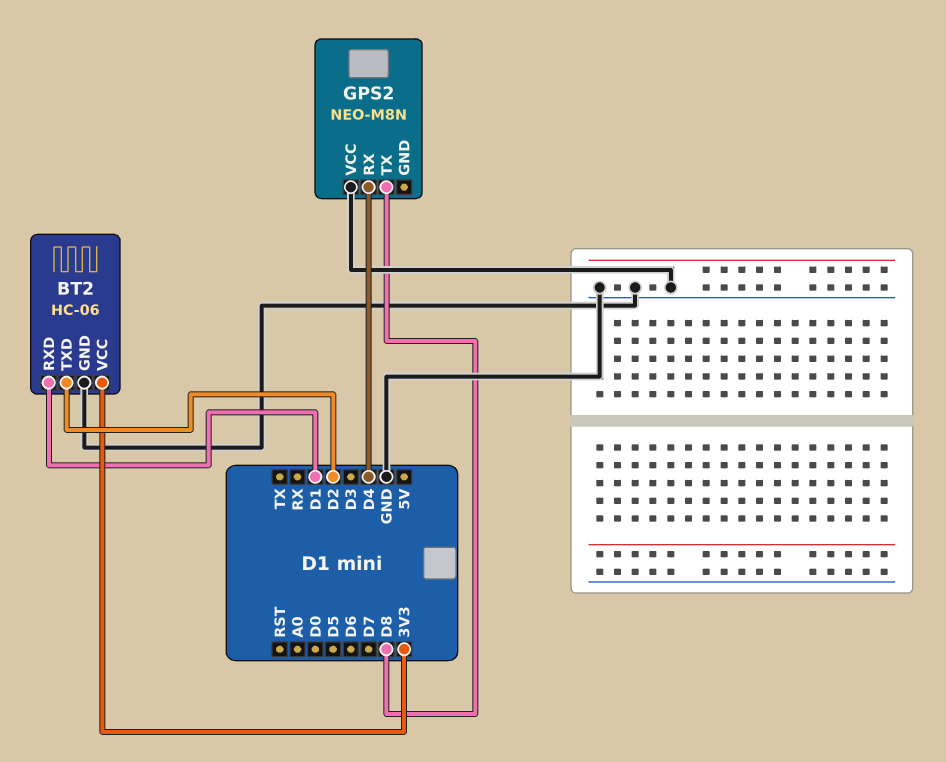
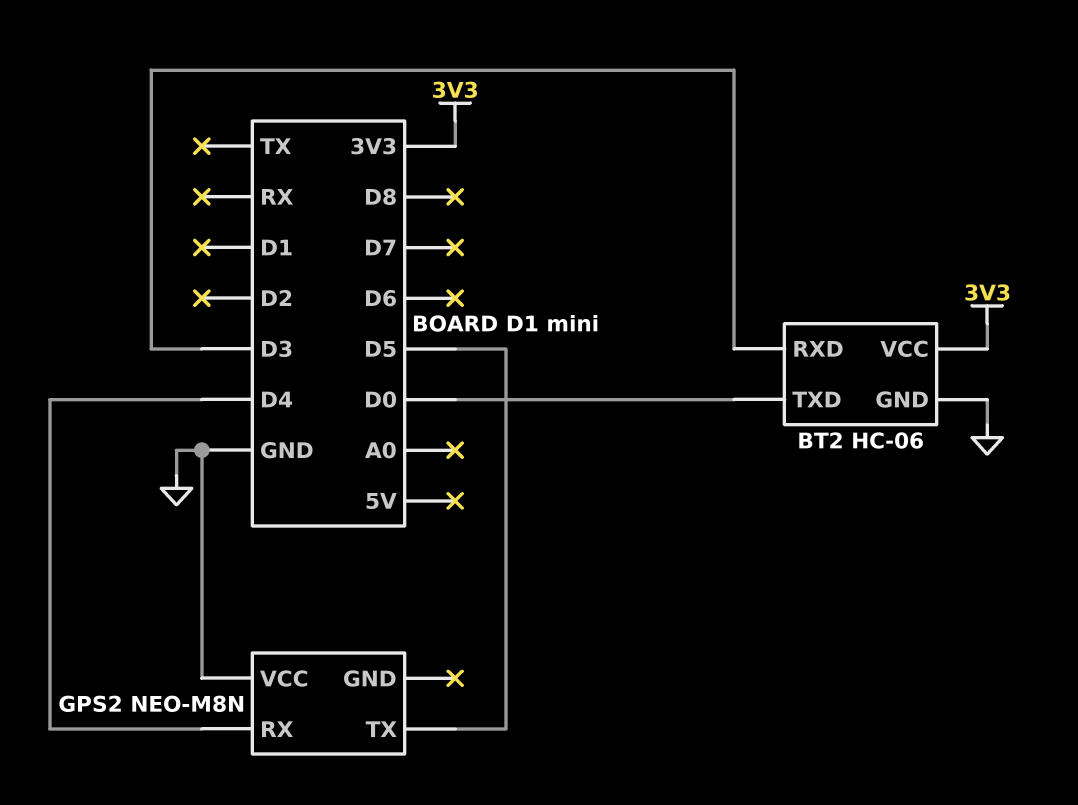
BT2 pin RXD: D1 -> D3
BT2 pin TXD: D2 -> D0
GPS2 pin TX: D8 -> D5

